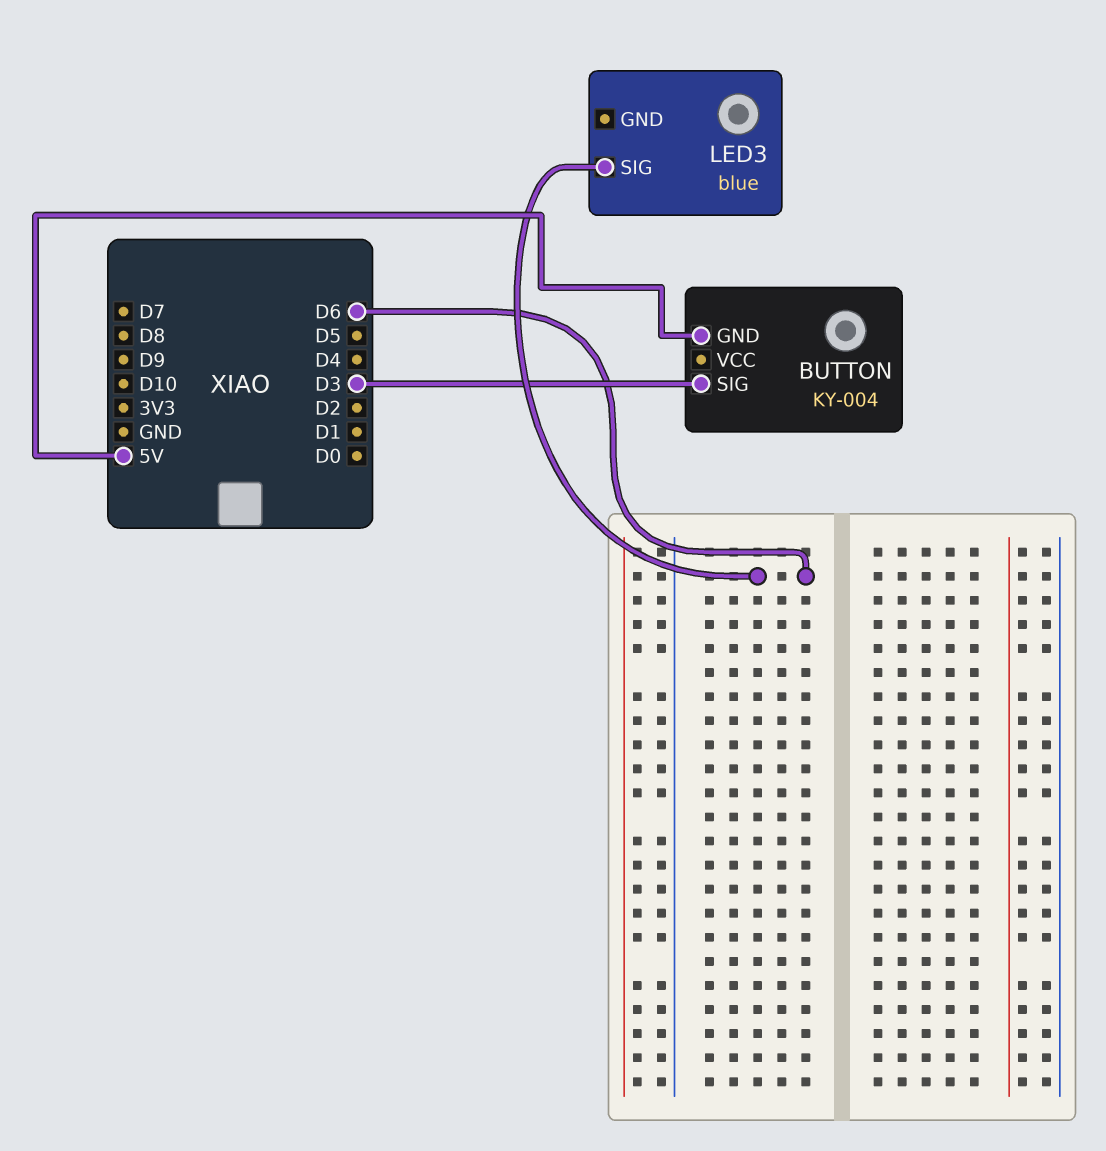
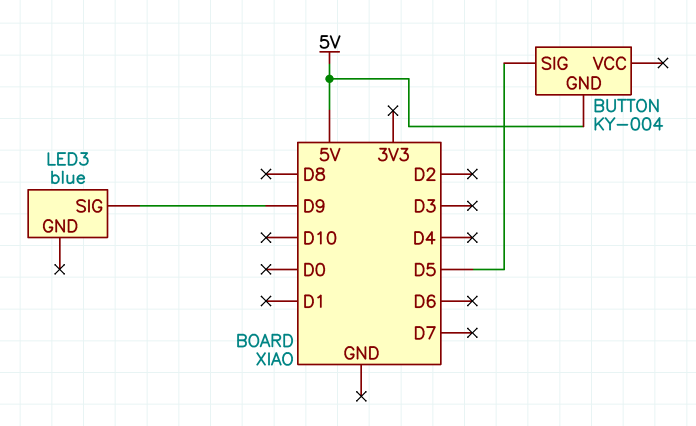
BUTTON pin SIG: D3 -> D5
LED3 pin SIG: D6 -> D9

